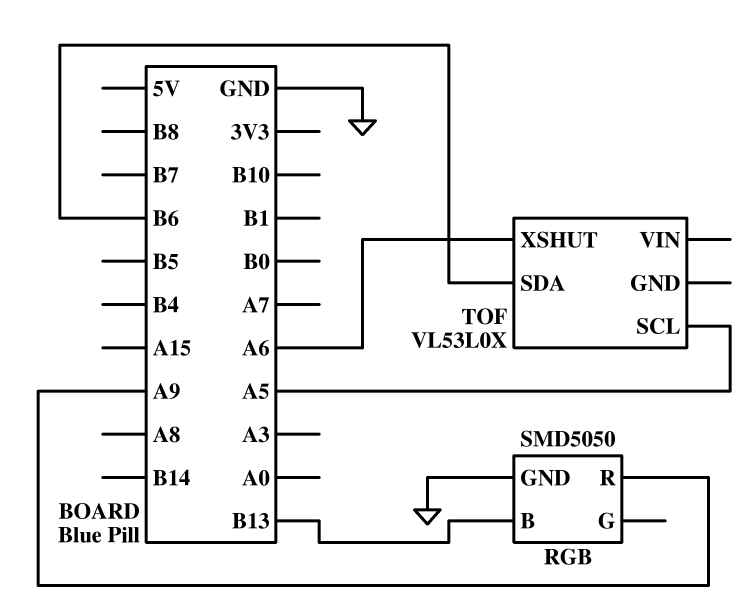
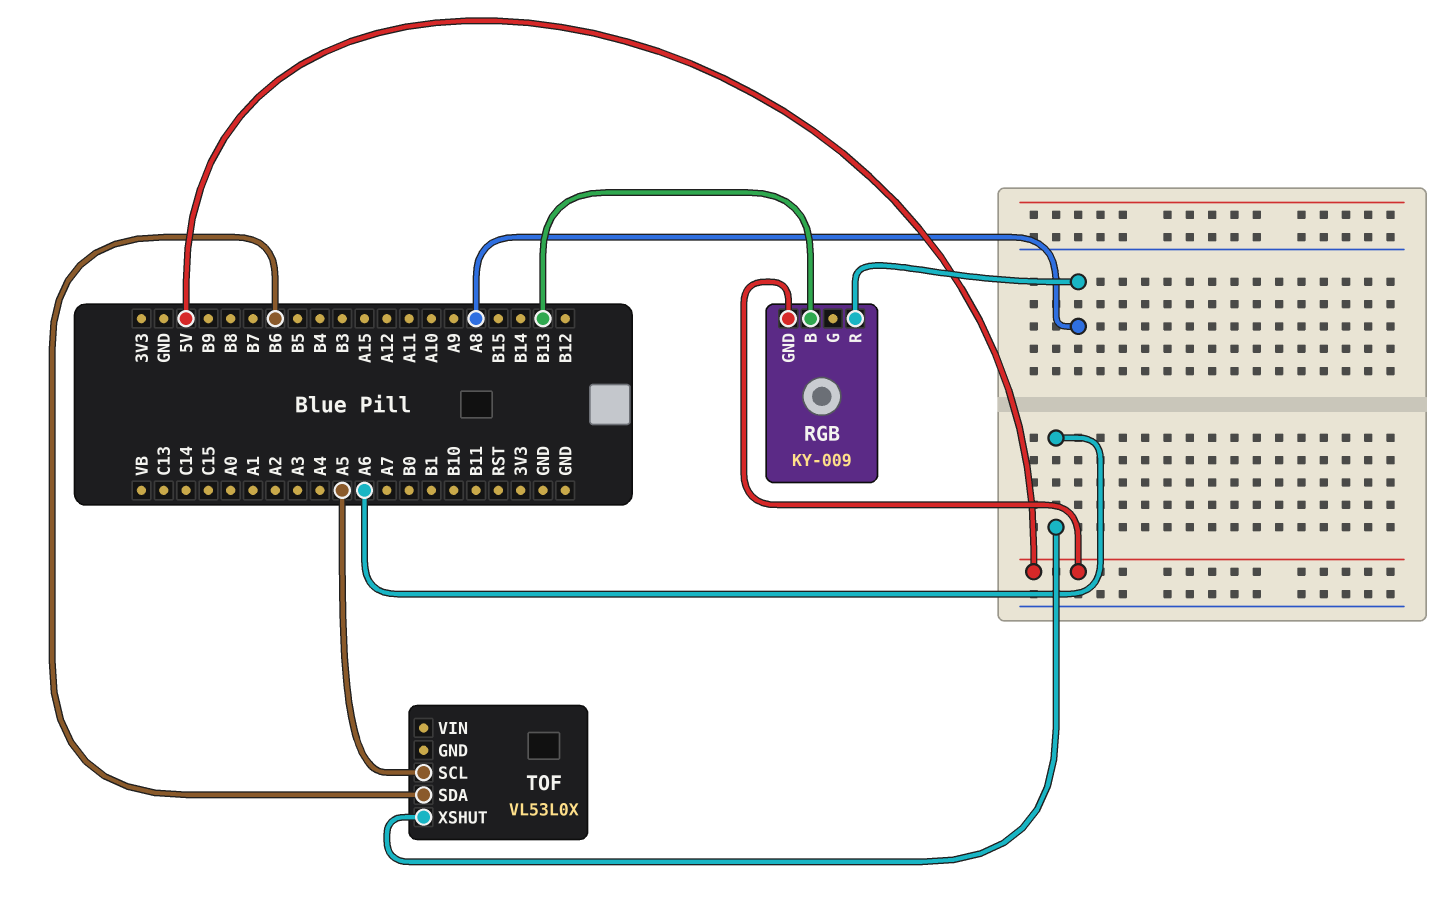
RGB: SMD5050 -> KY-009
RGB pin GND: GND -> 5V
RGB pin R: A9 -> A8

